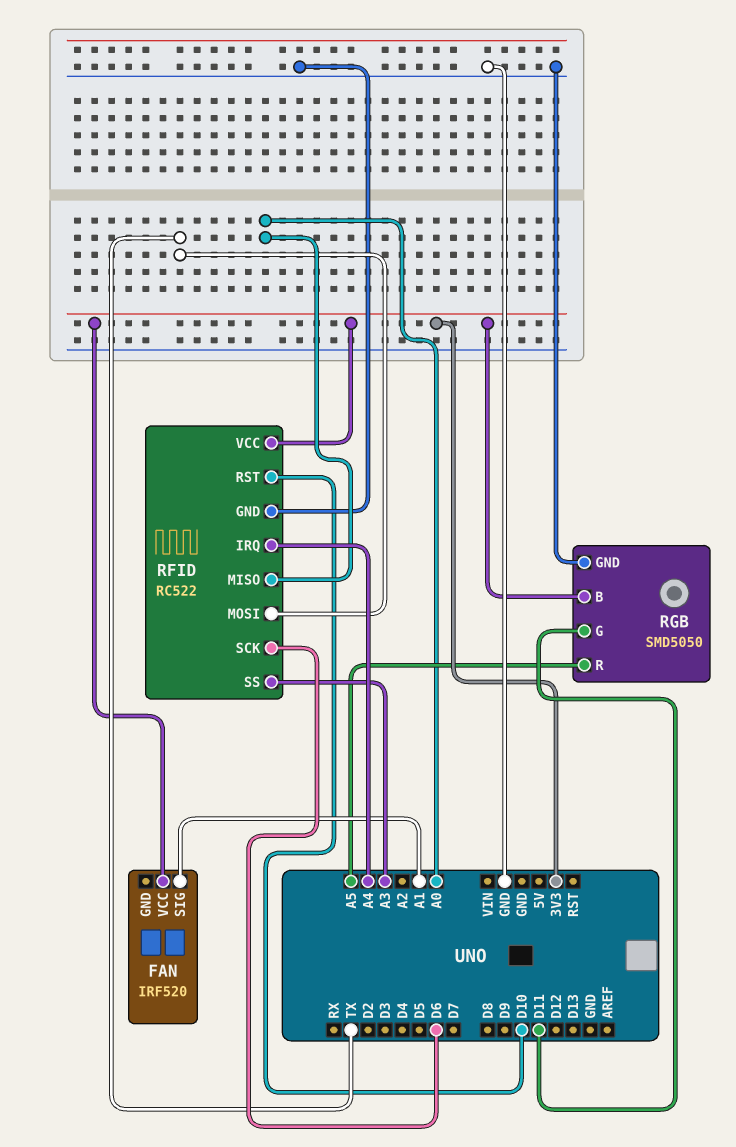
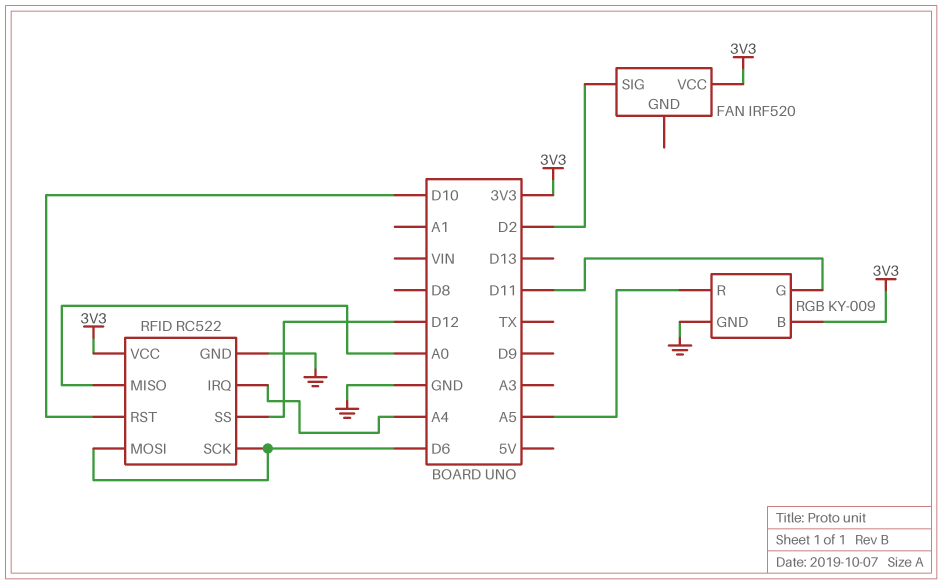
FAN pin SIG: A1 -> D2
RFID pin MOSI: TX -> D6
RFID pin SS: A3 -> D12
RGB: SMD5050 -> KY-009

